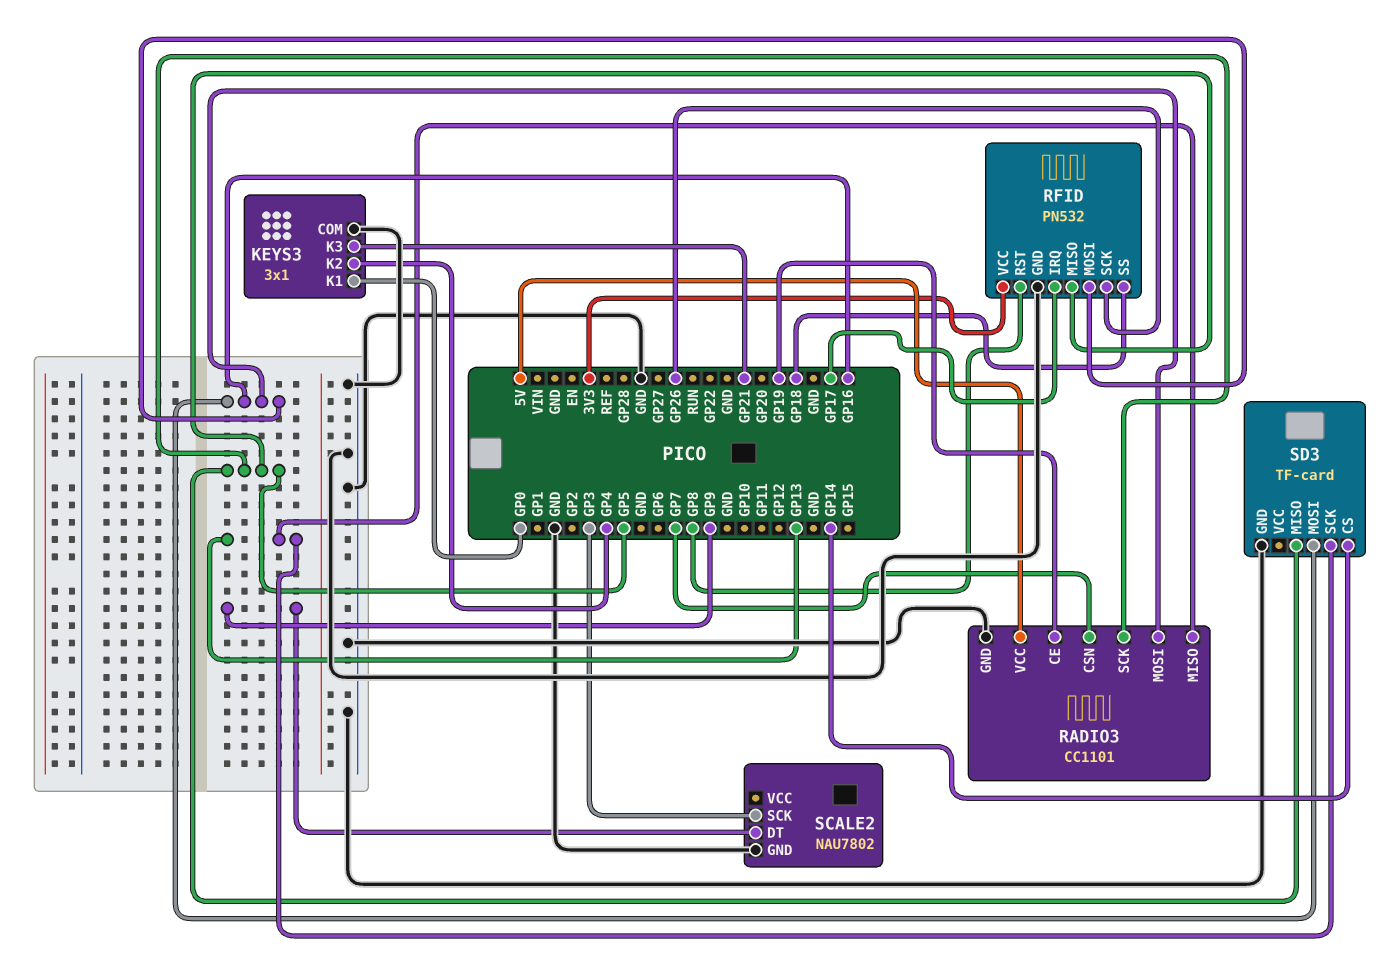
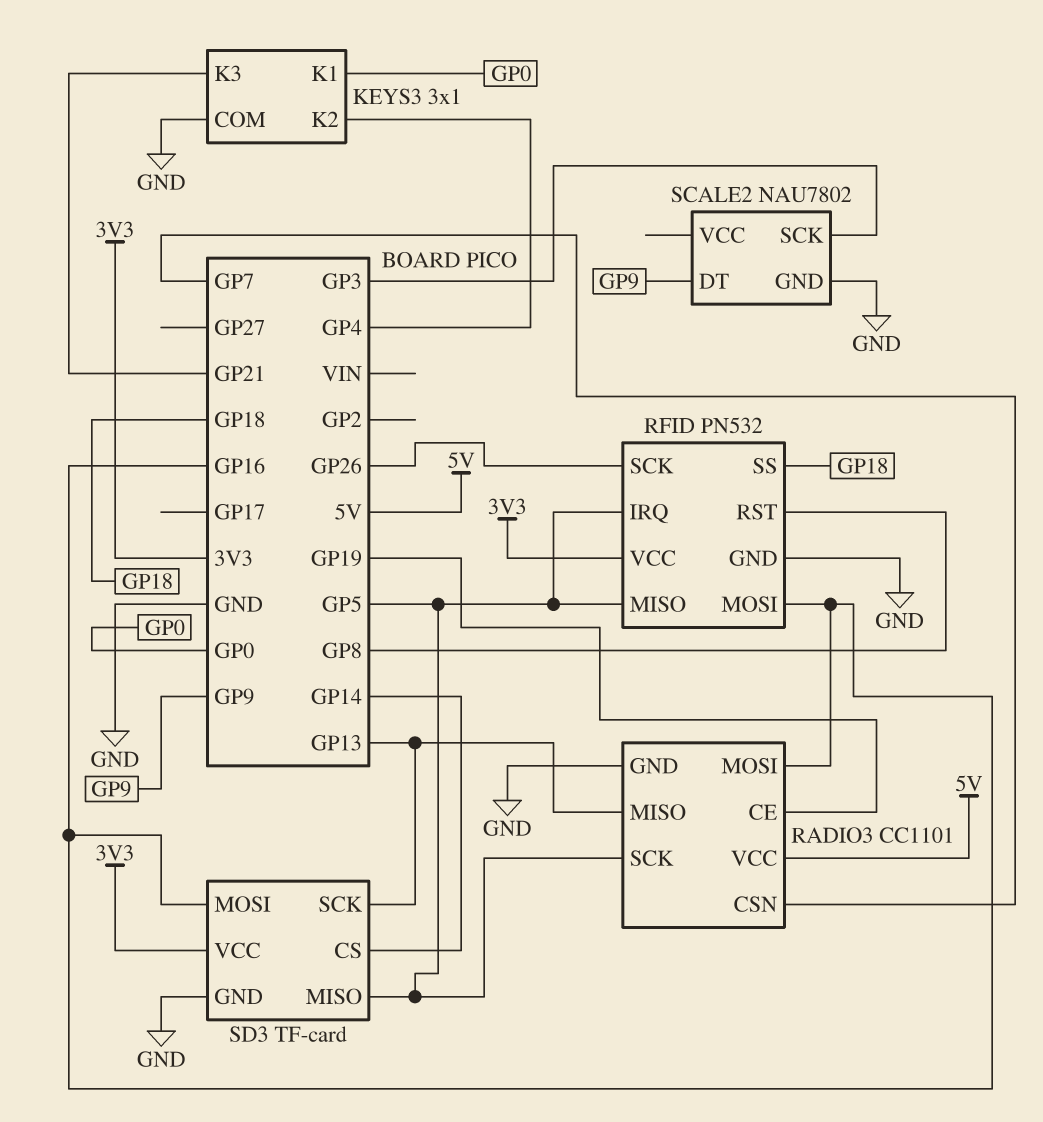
RFID pin IRQ: GP17 -> GP5
SD3 pin VCC: none -> 3V3

